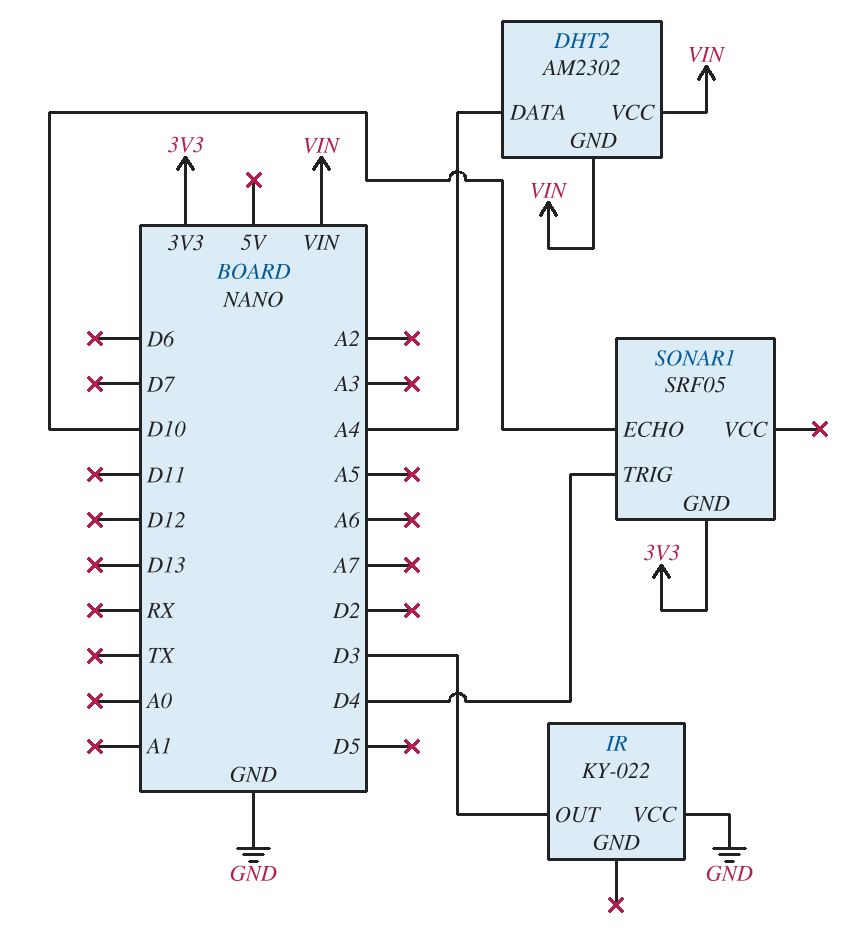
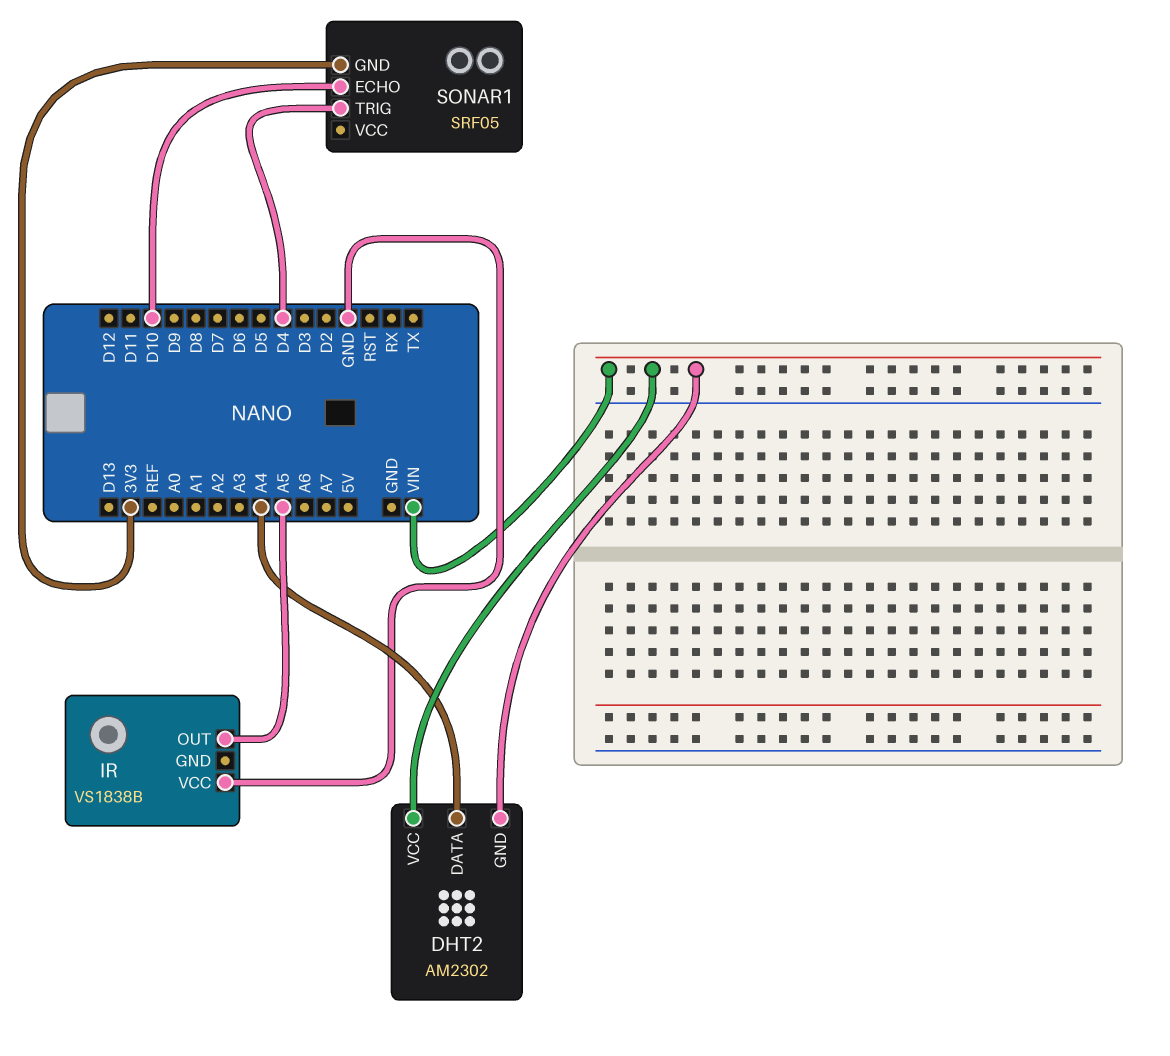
IR: KY-022 -> VS1838B
IR pin OUT: D3 -> A5

